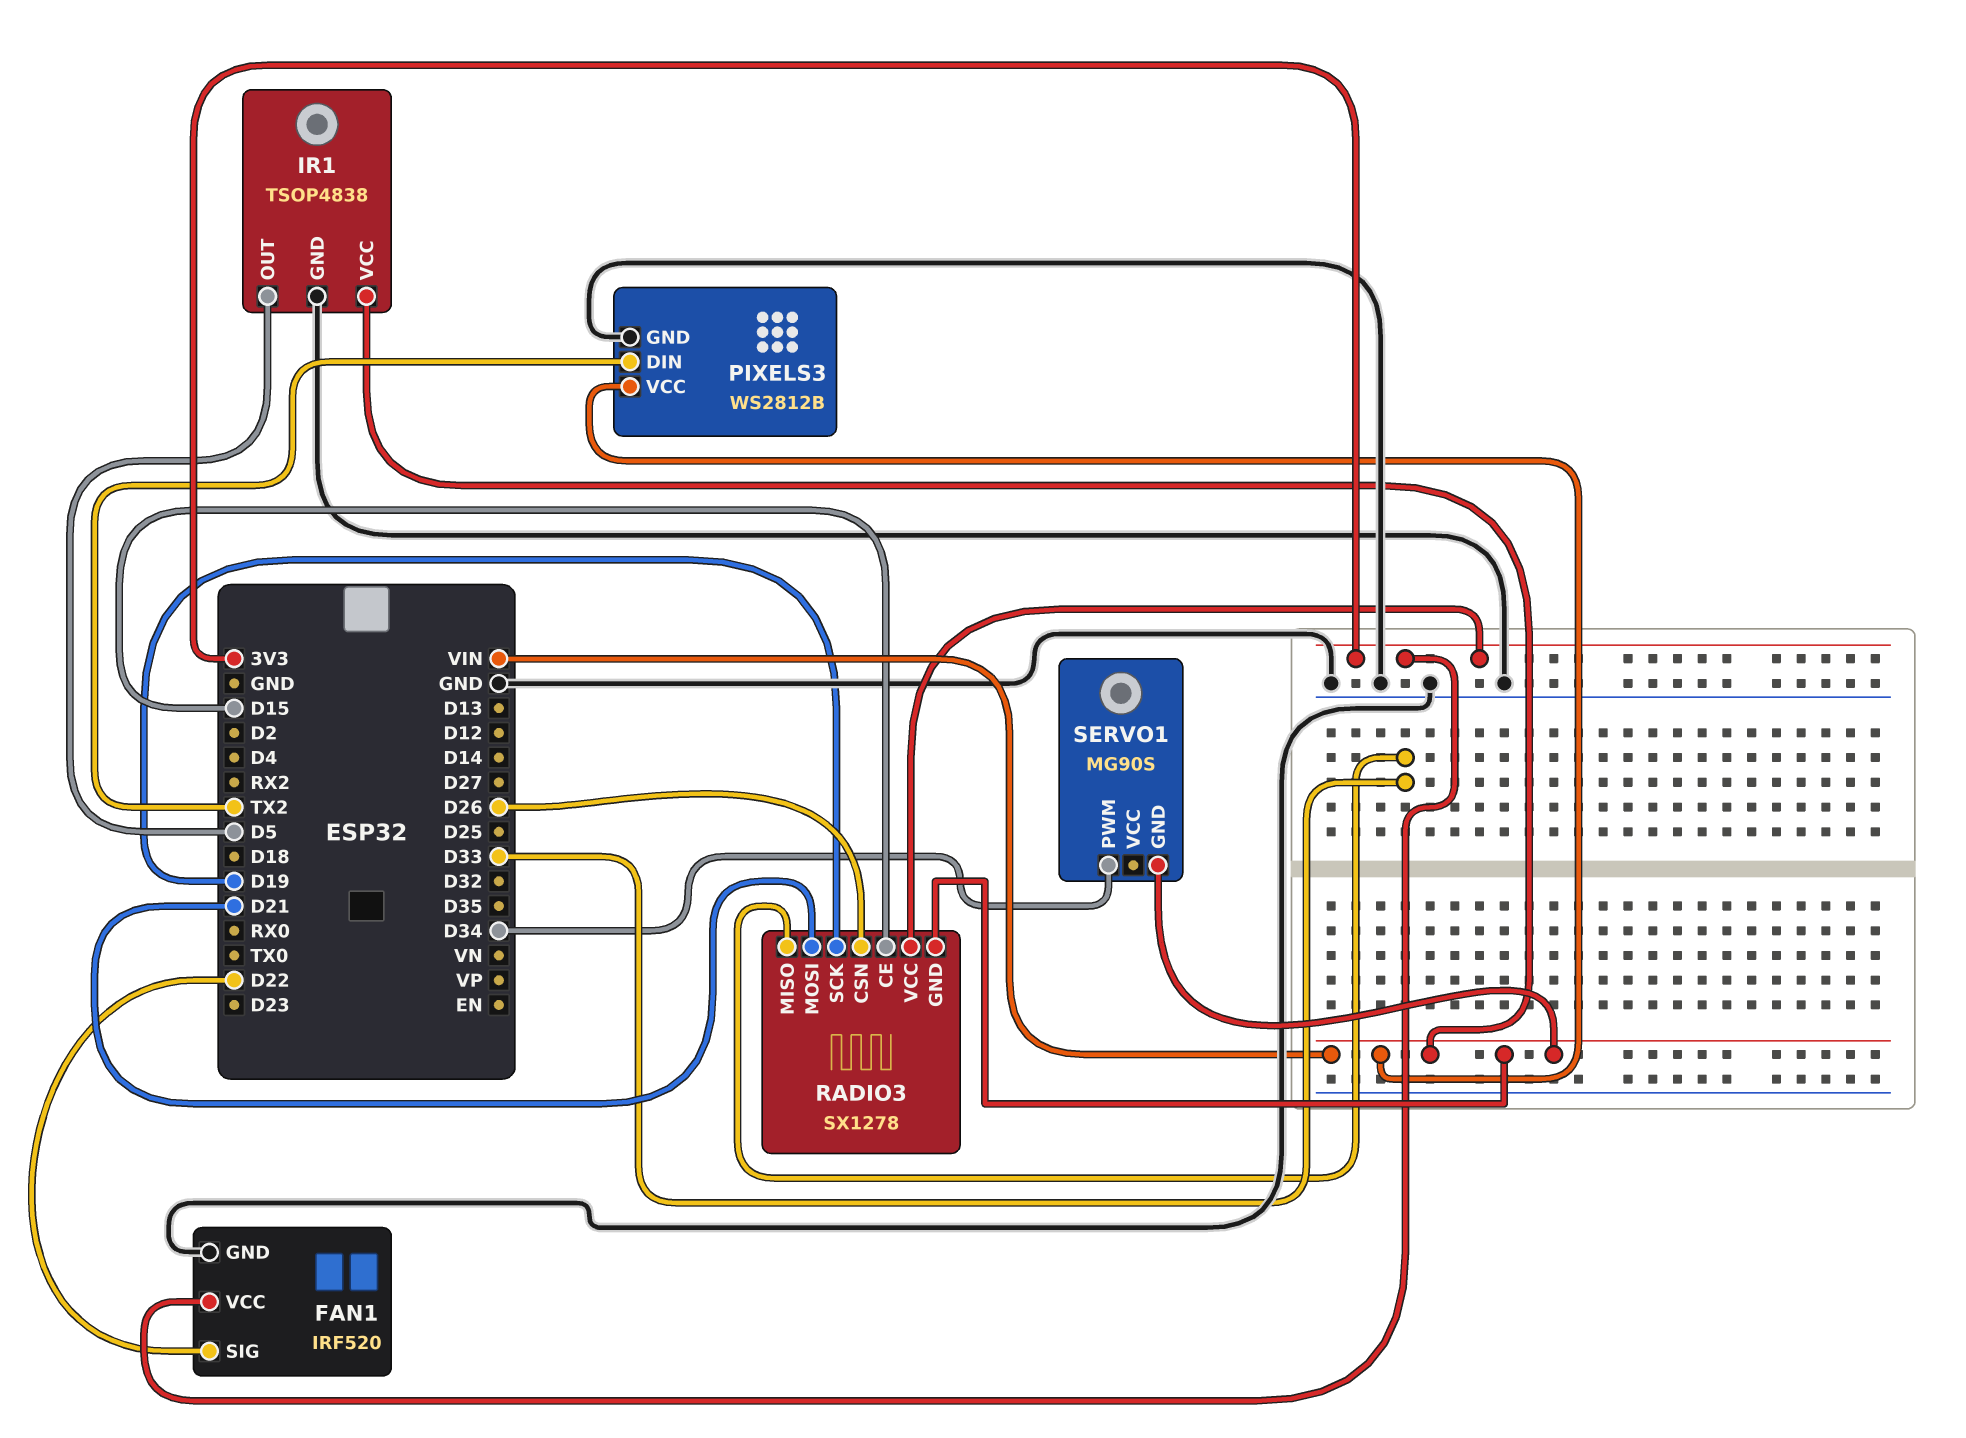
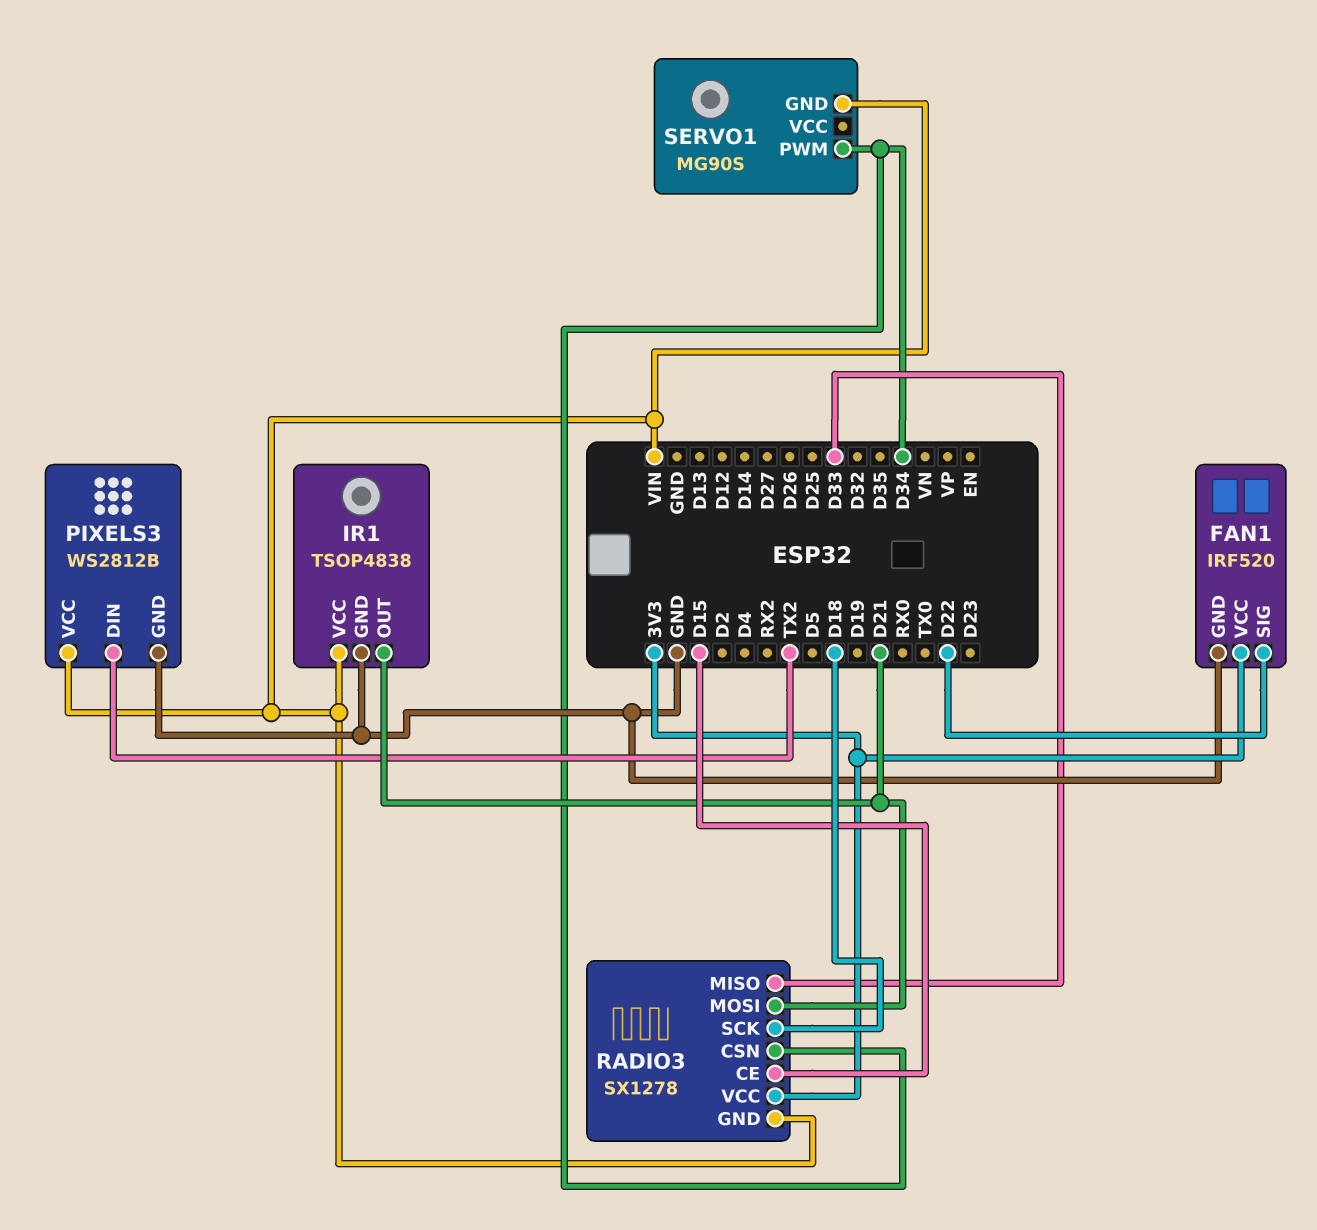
IR1 pin OUT: D5 -> D21
RADIO3 pin CSN: D26 -> D34
RADIO3 pin SCK: D19 -> D18

